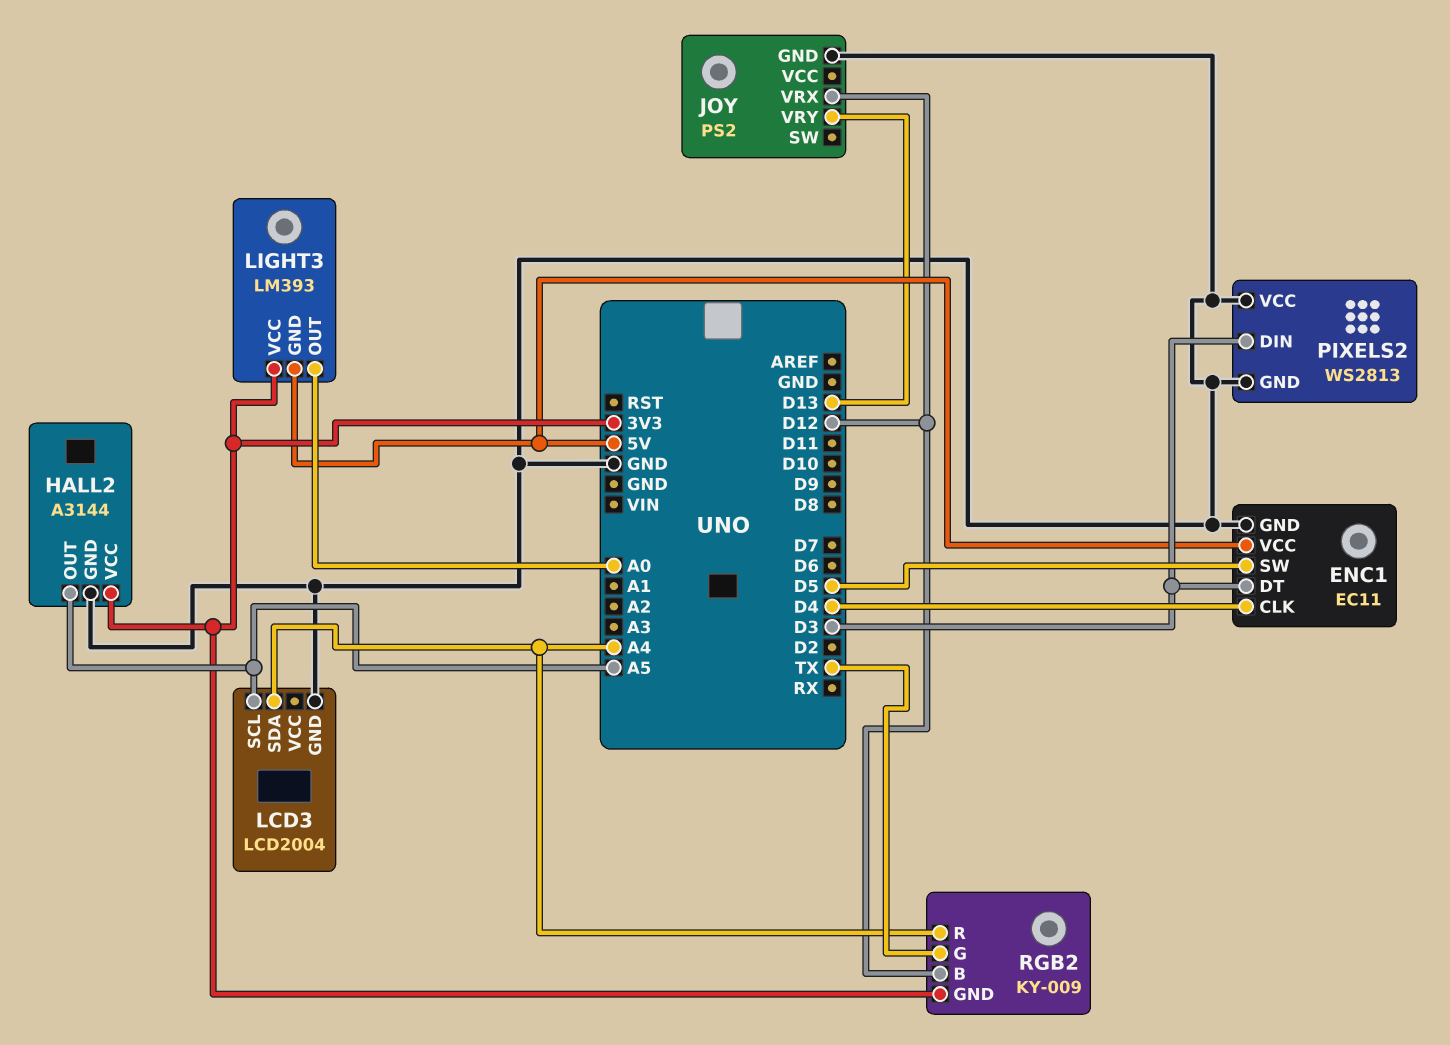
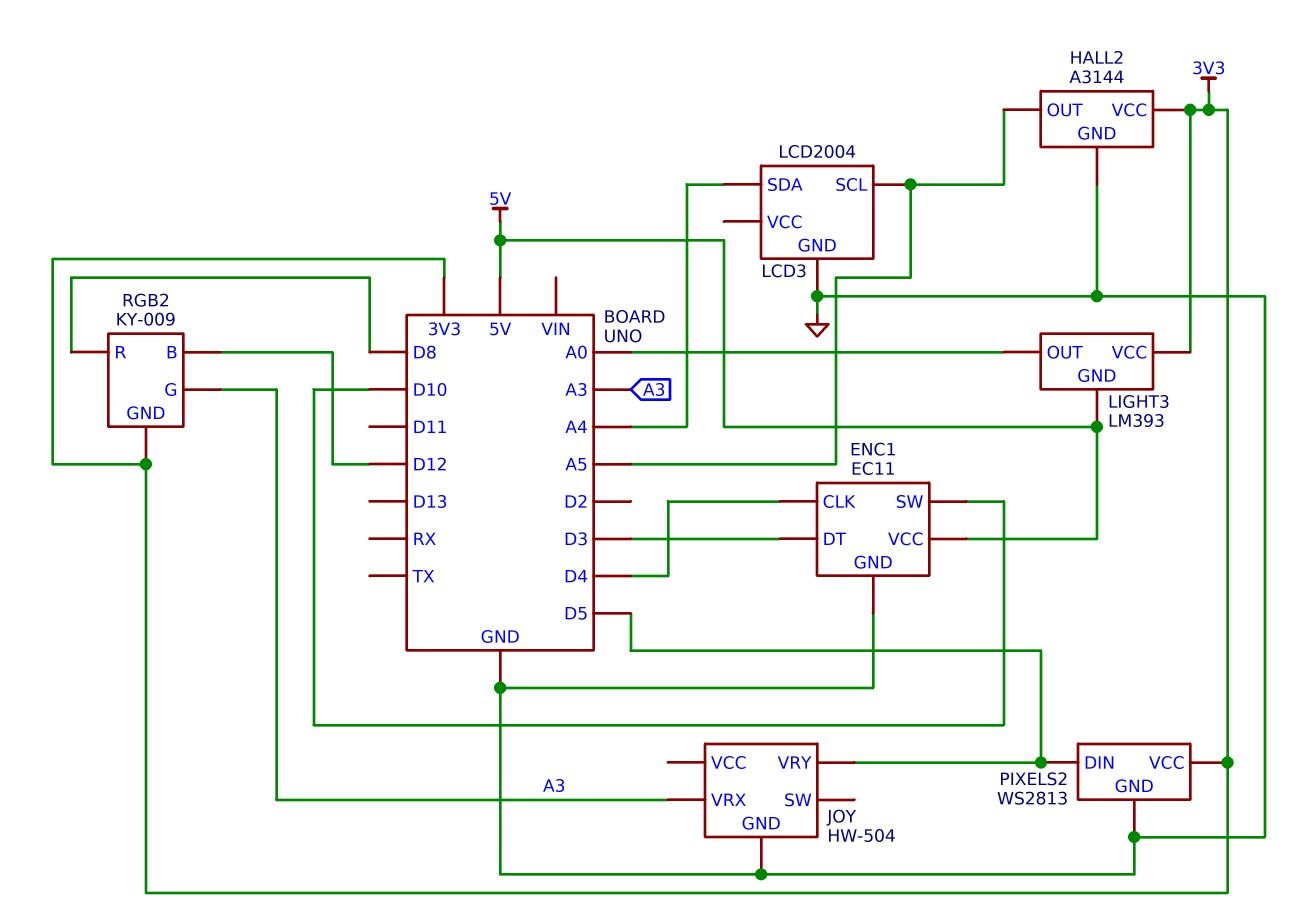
ENC1 pin SW: D5 -> D10
JOY: PS2 -> HW-504
JOY pin VRX: D12 -> A3
JOY pin VRY: D13 -> D5
PIXELS2 pin DIN: D3 -> D5
PIXELS2 pin VCC: GND -> 3V3
RGB2 pin G: TX -> A3
RGB2 pin R: A4 -> D8

